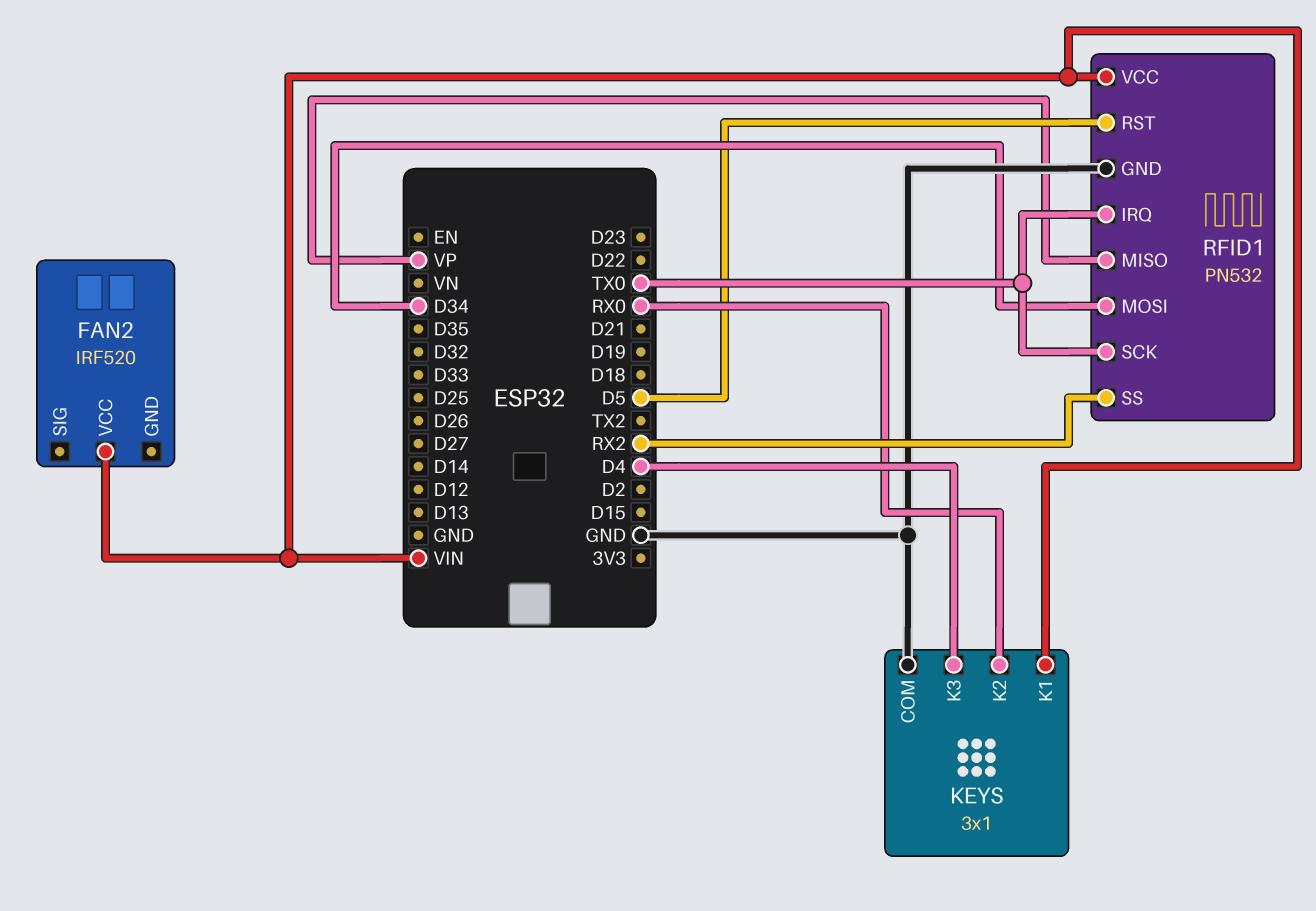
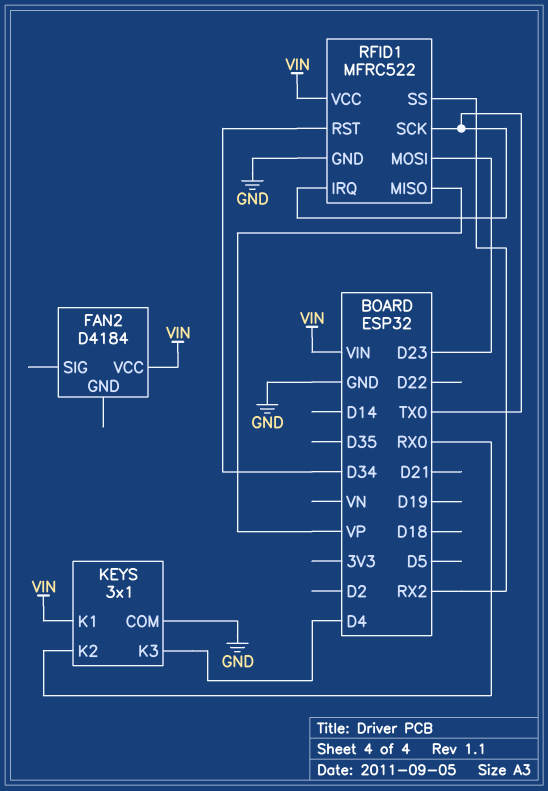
FAN2: IRF520 -> D4184
RFID1: PN532 -> MFRC522
RFID1 pin MOSI: D34 -> D23
RFID1 pin RST: D5 -> D34

